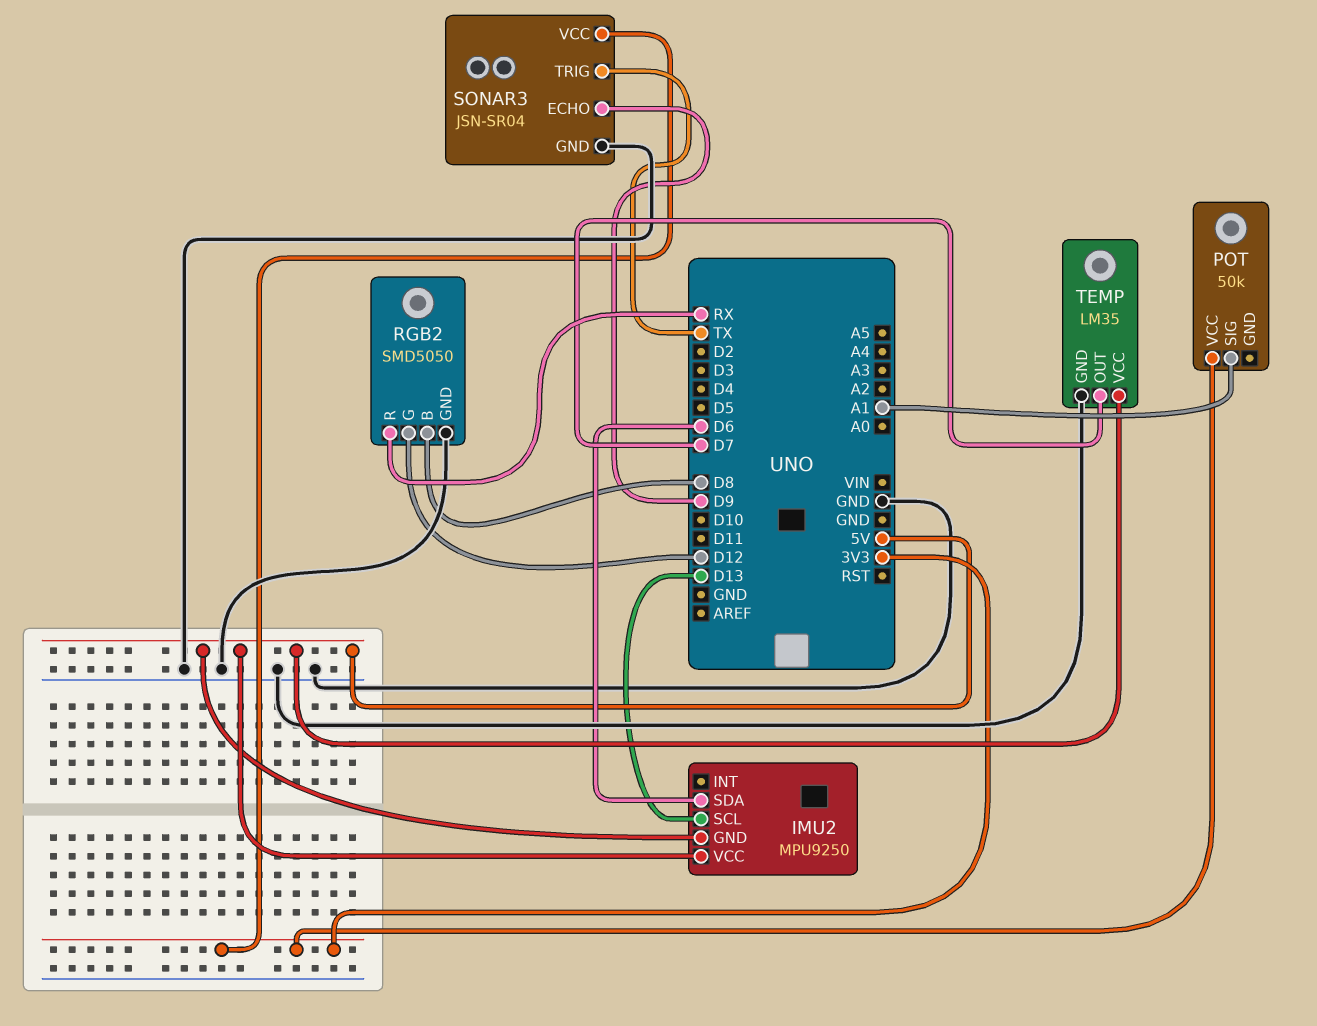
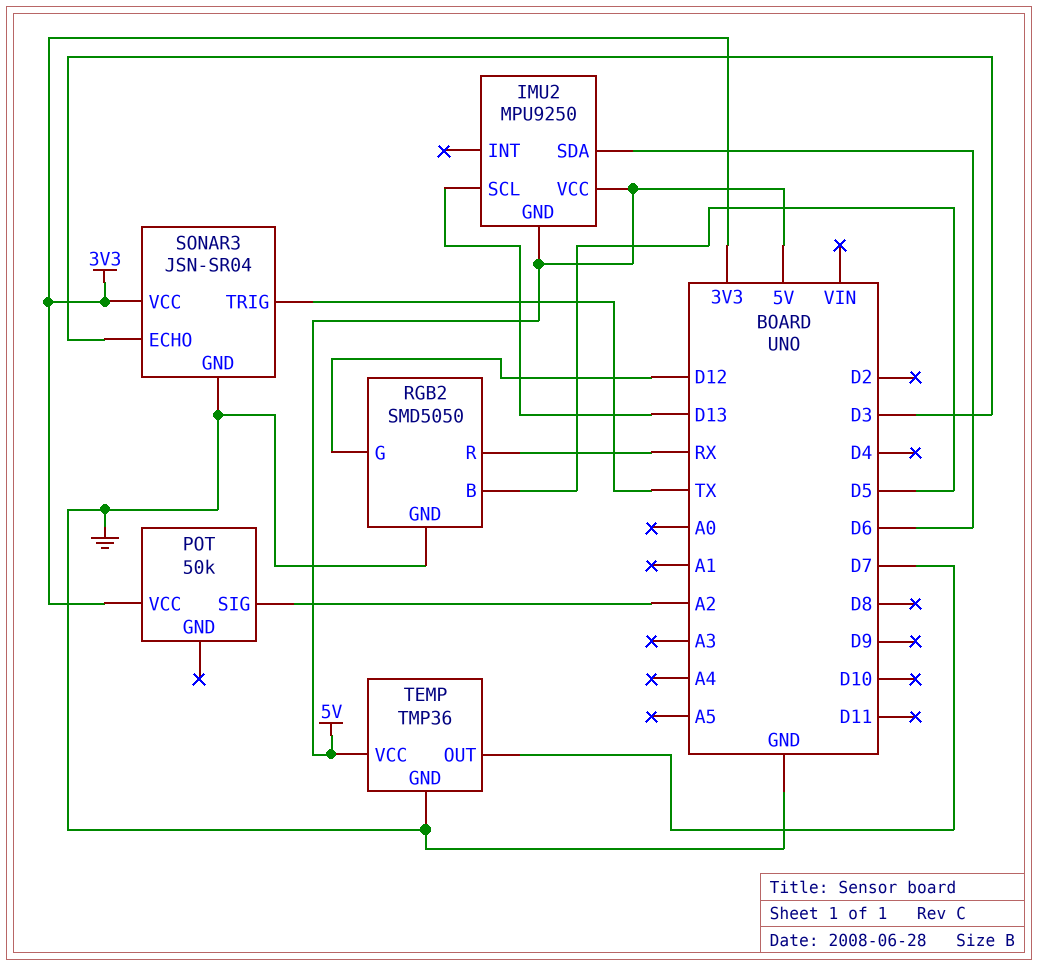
POT pin SIG: A1 -> A2
RGB2 pin B: D8 -> D5
SONAR3 pin ECHO: D9 -> D3
TEMP: LM35 -> TMP36

